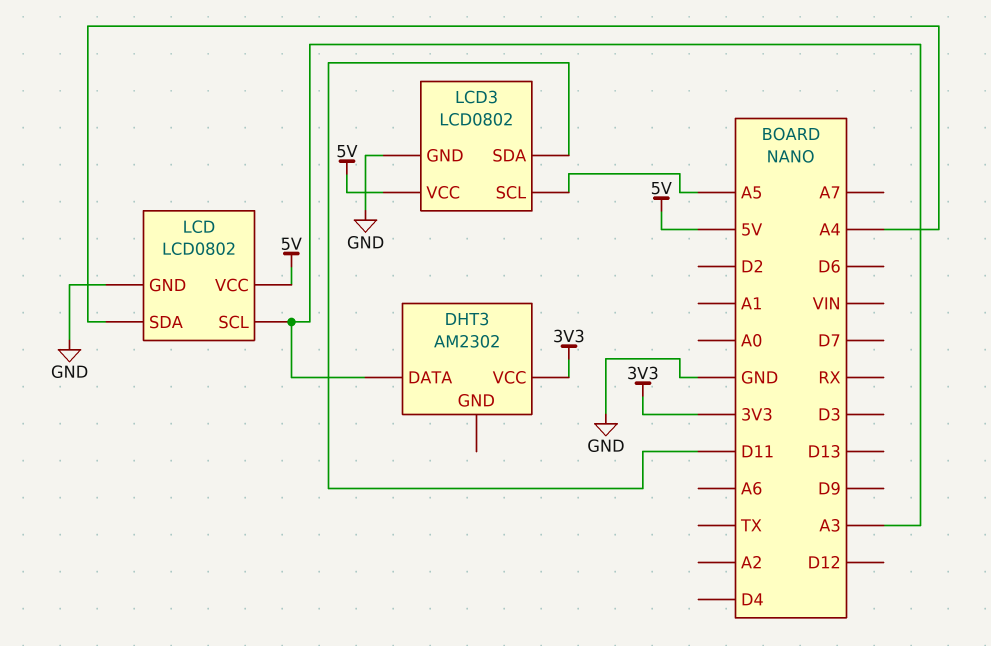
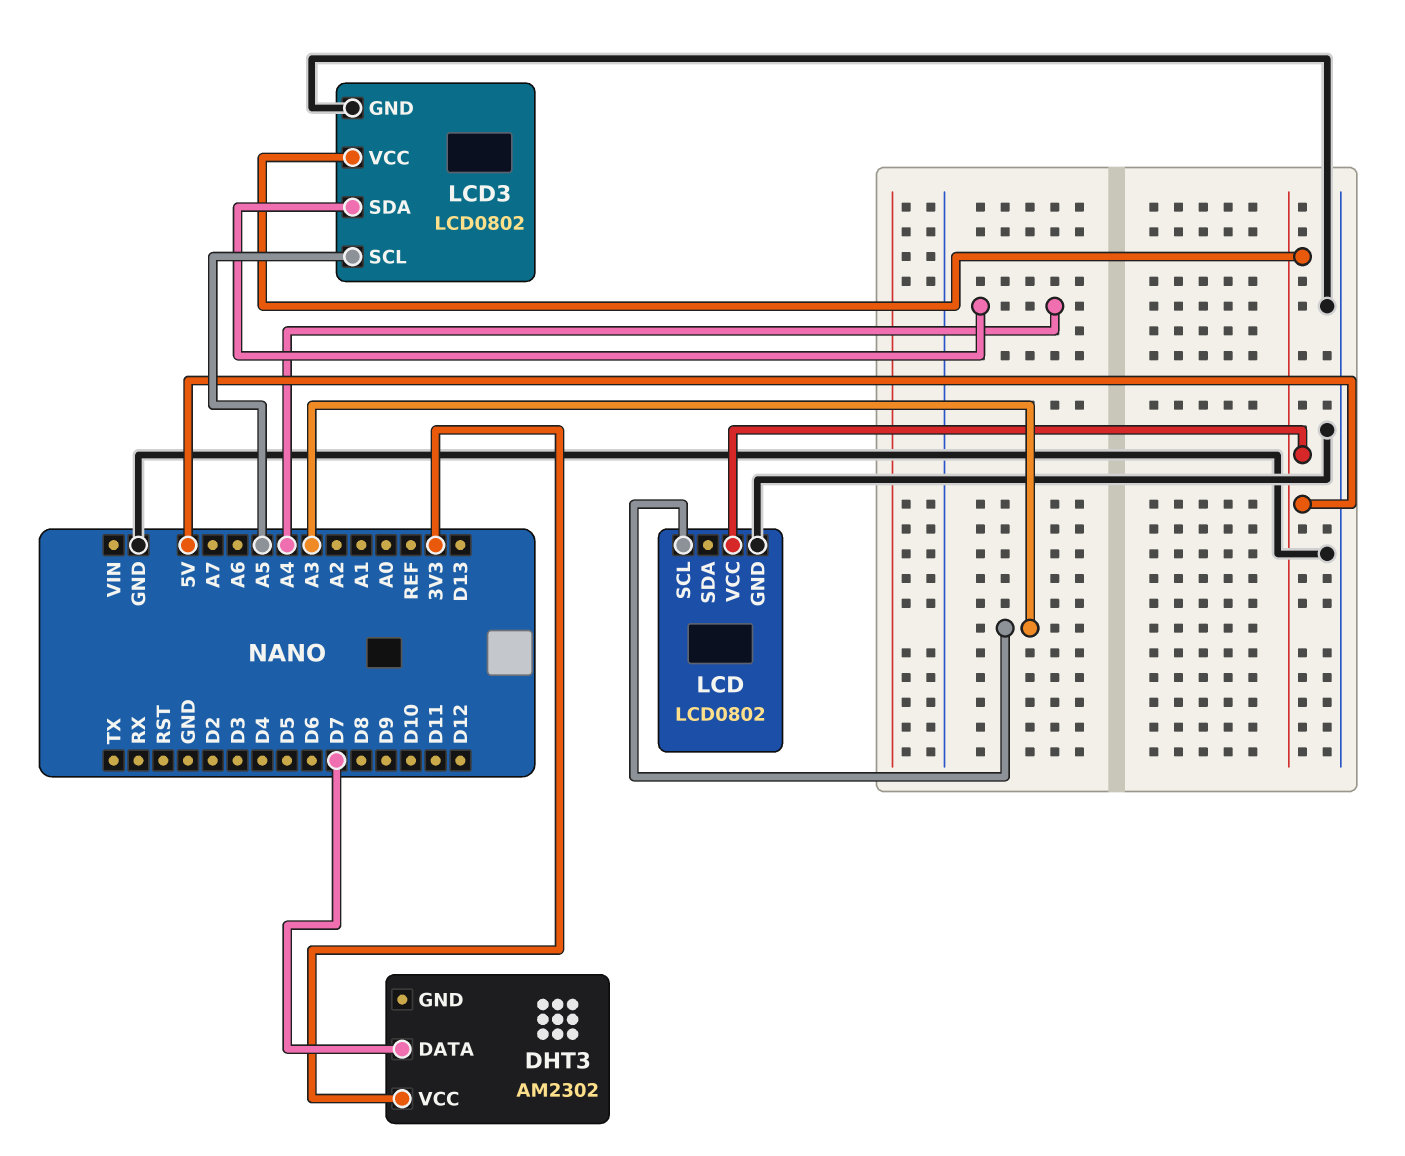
DHT3 pin DATA: A3 -> D7
LCD pin SDA: A4 -> none
LCD3 pin SDA: D11 -> A4

